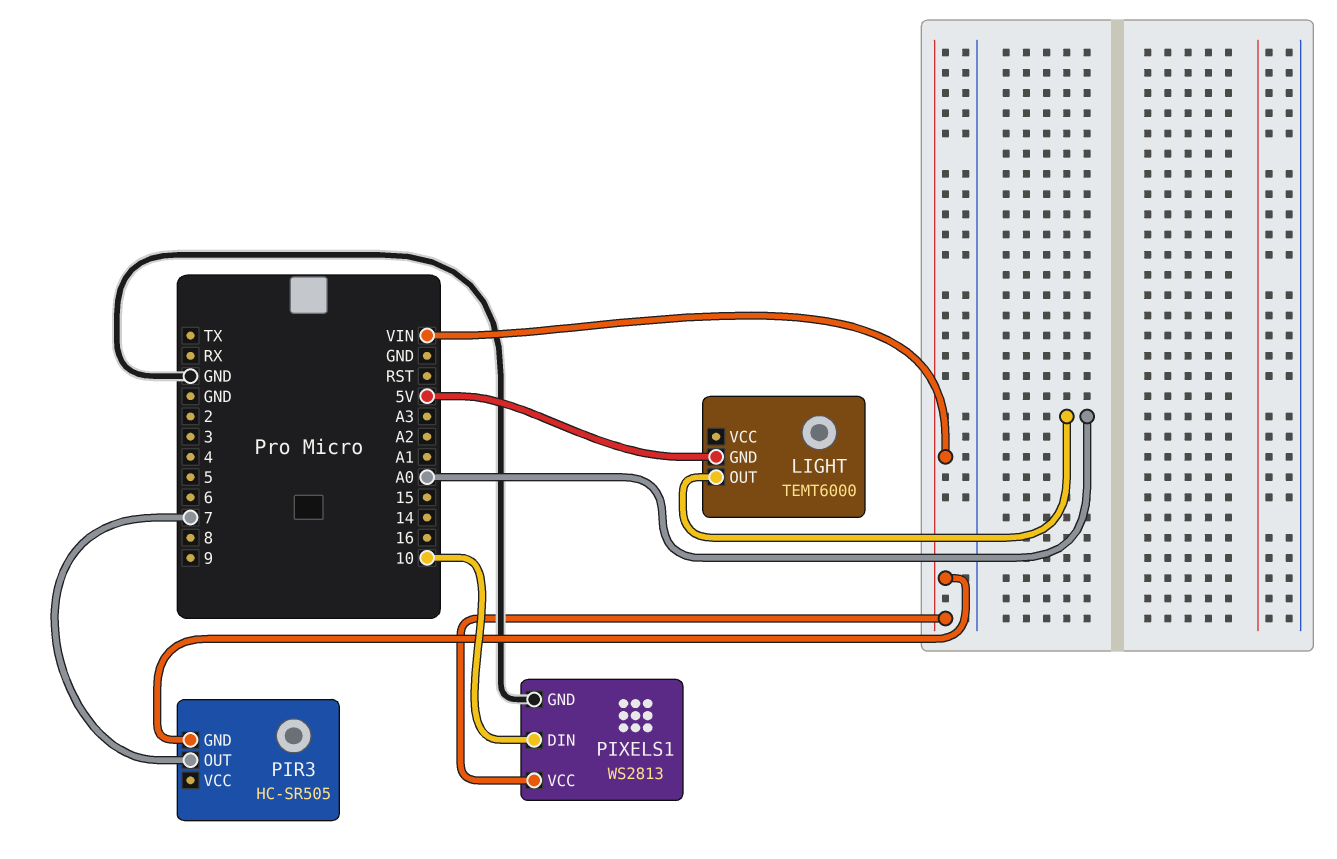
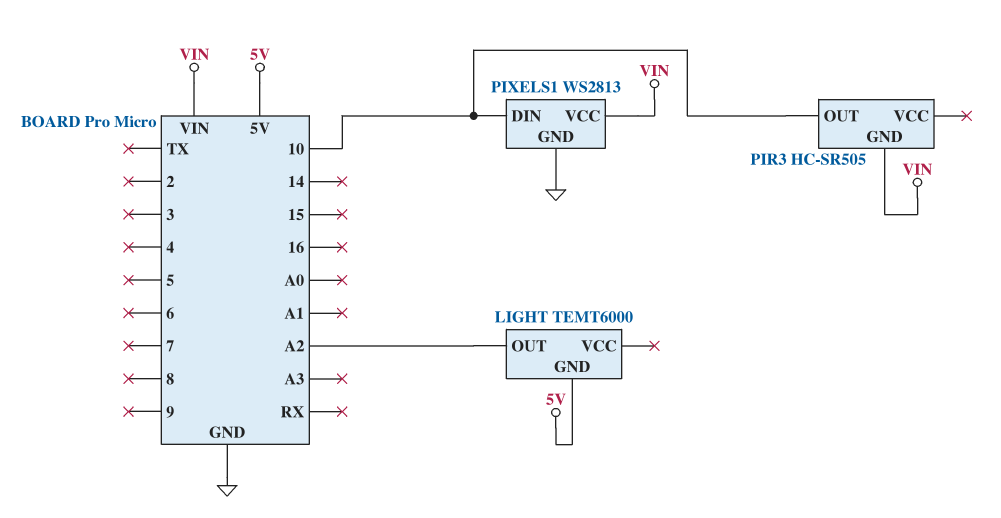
LIGHT pin OUT: A0 -> A2
PIR3 pin OUT: 7 -> 10

